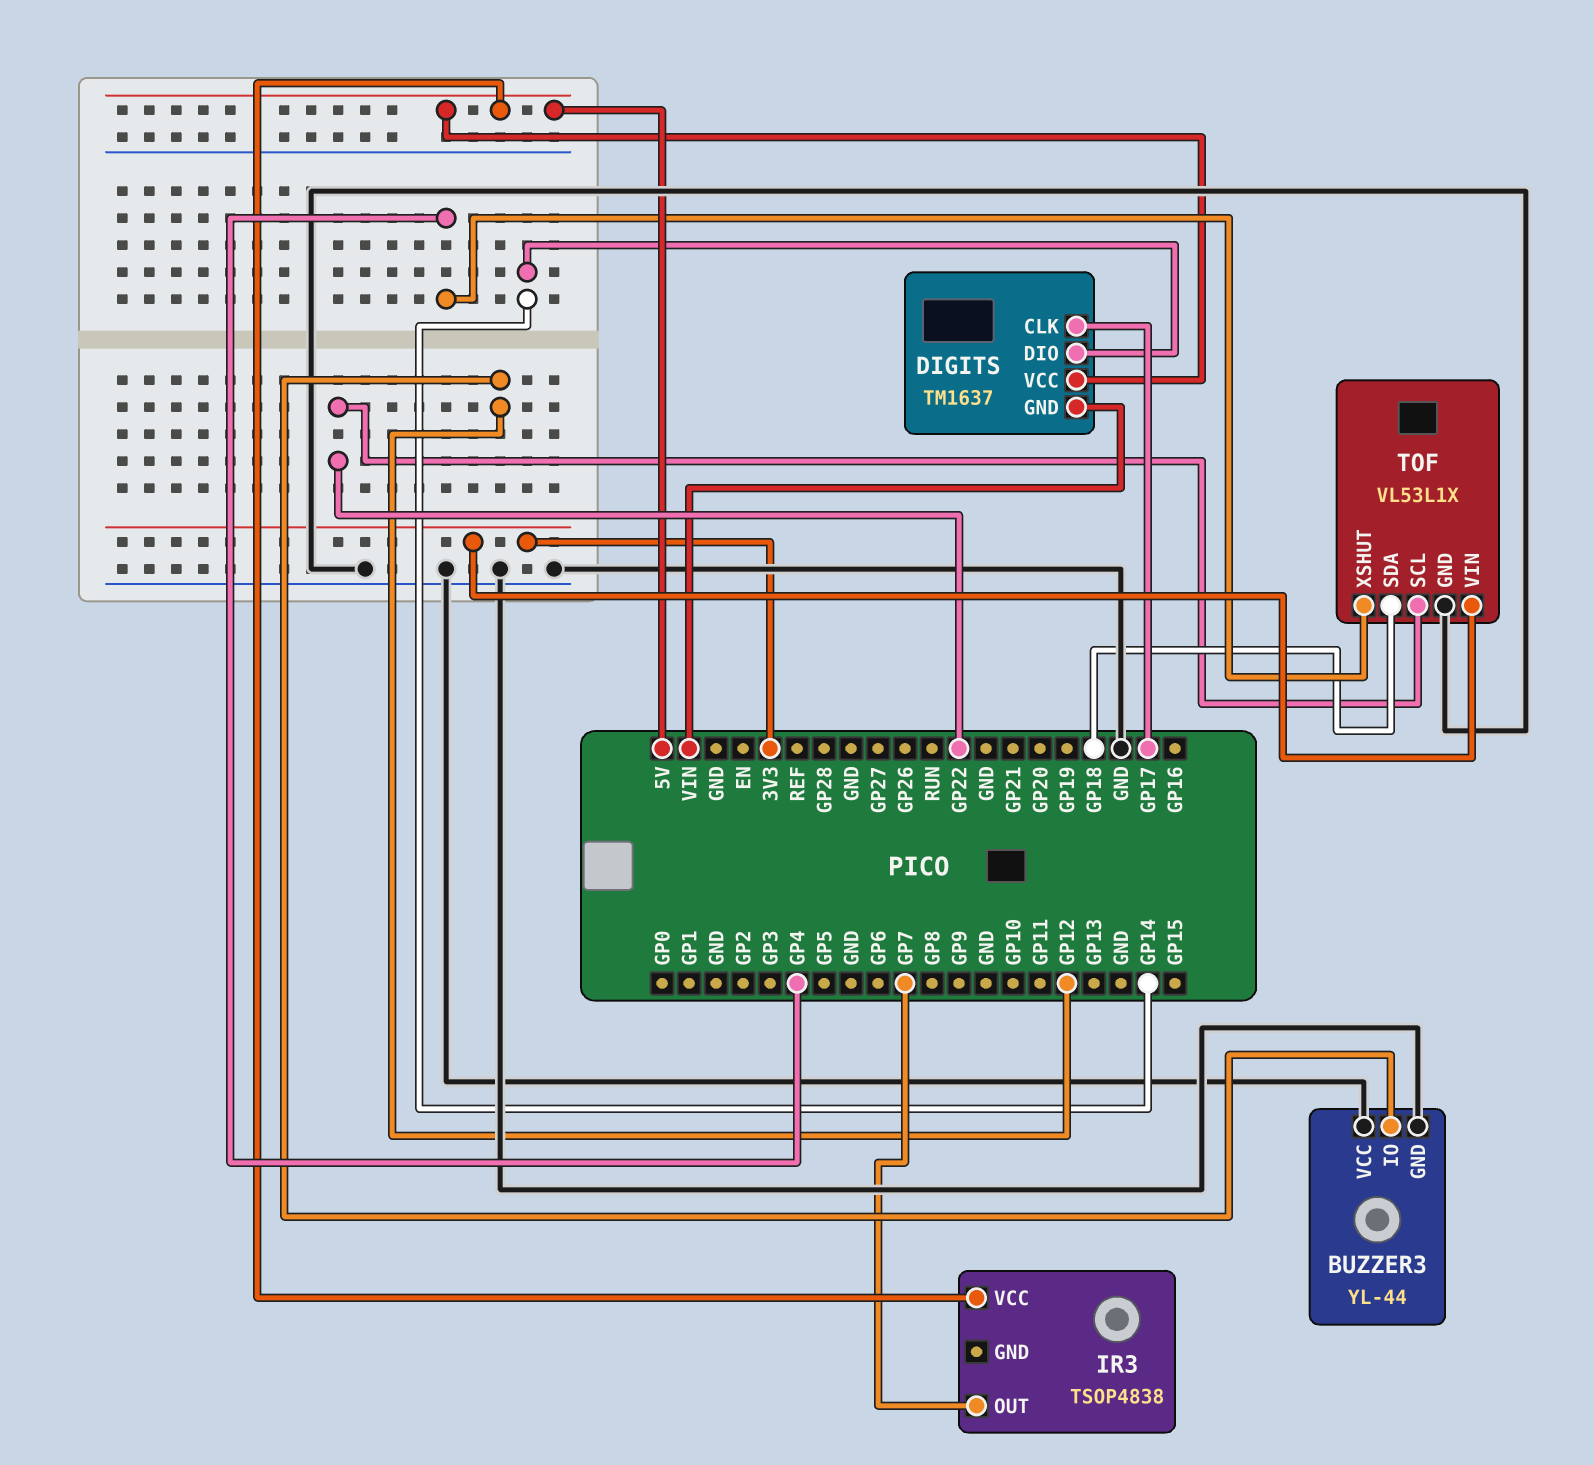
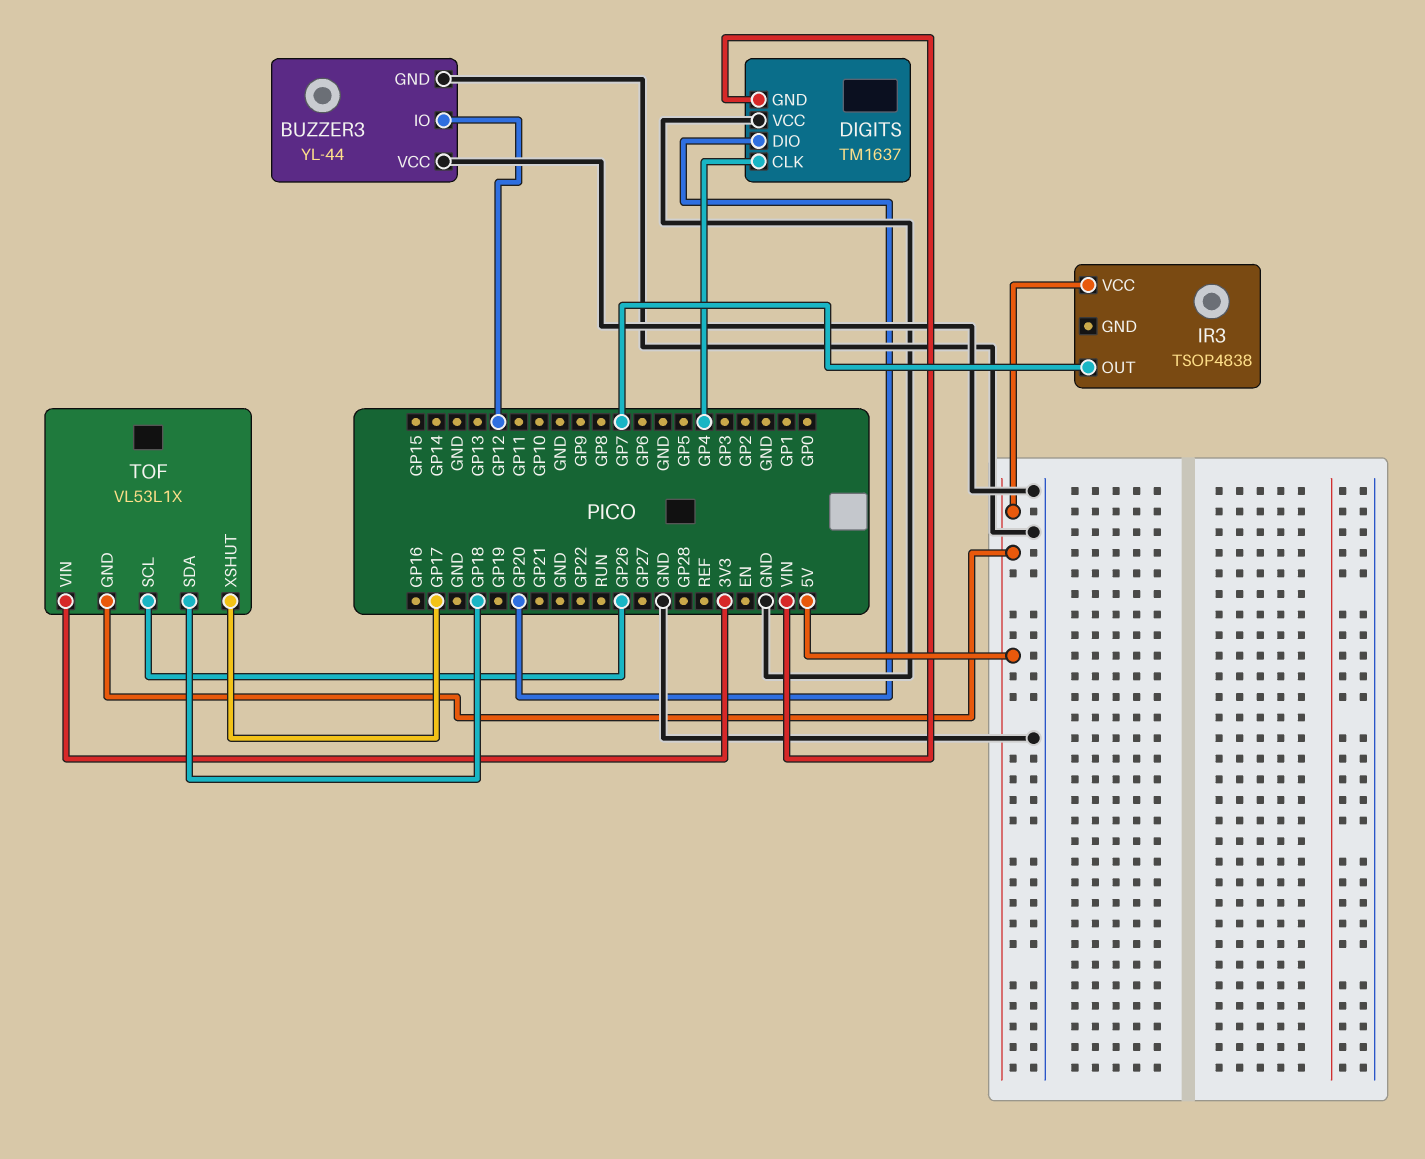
DIGITS pin CLK: GP17 -> GP4
DIGITS pin DIO: GP14 -> GP20
DIGITS pin VCC: 5V -> GND
TOF pin GND: GND -> 5V
TOF pin SCL: GP22 -> GP26
TOF pin XSHUT: GP4 -> GP17

